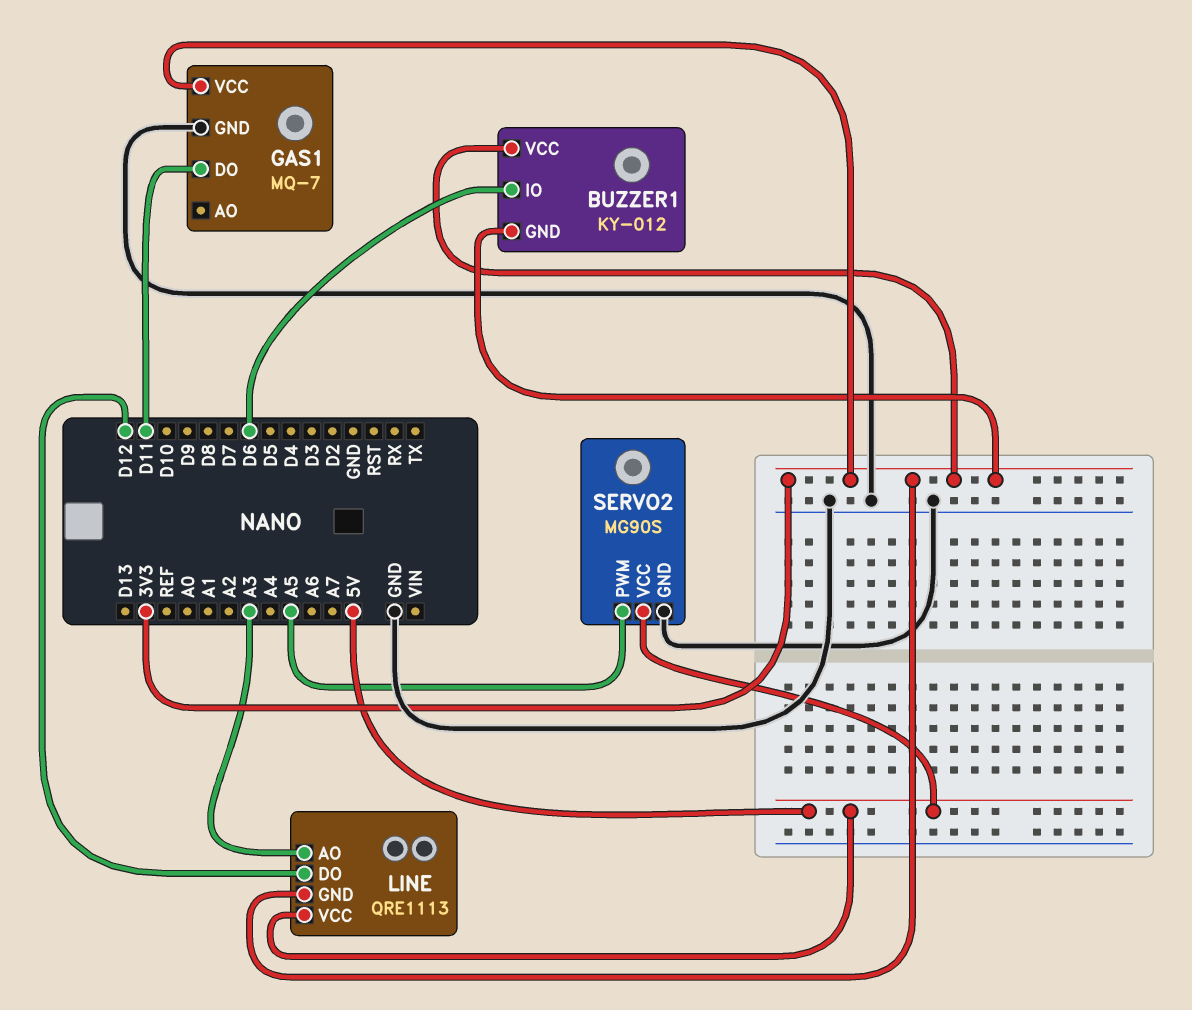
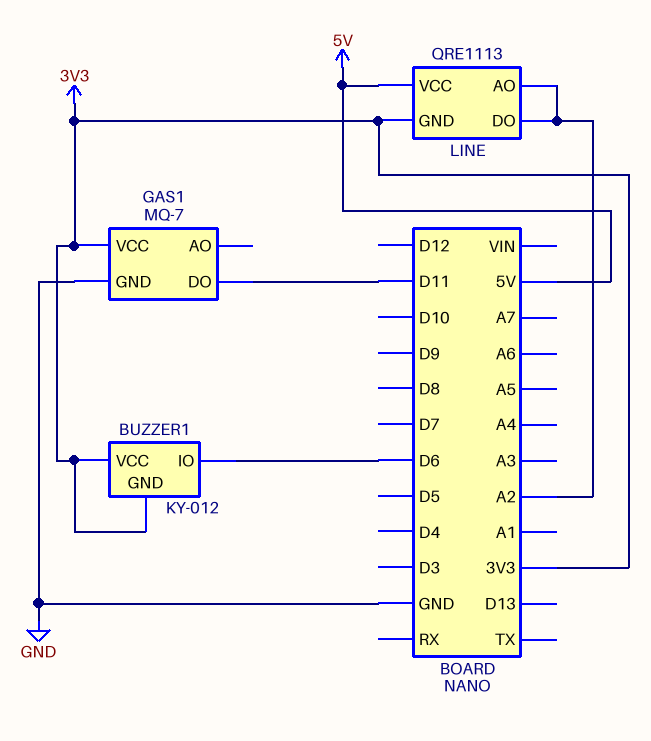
LINE pin AO: A3 -> A2
LINE pin DO: D12 -> A2
SERVO2: MG90S -> none
SERVO2 pin GND: GND -> none
SERVO2 pin PWM: A5 -> none
SERVO2 pin VCC: 5V -> none

